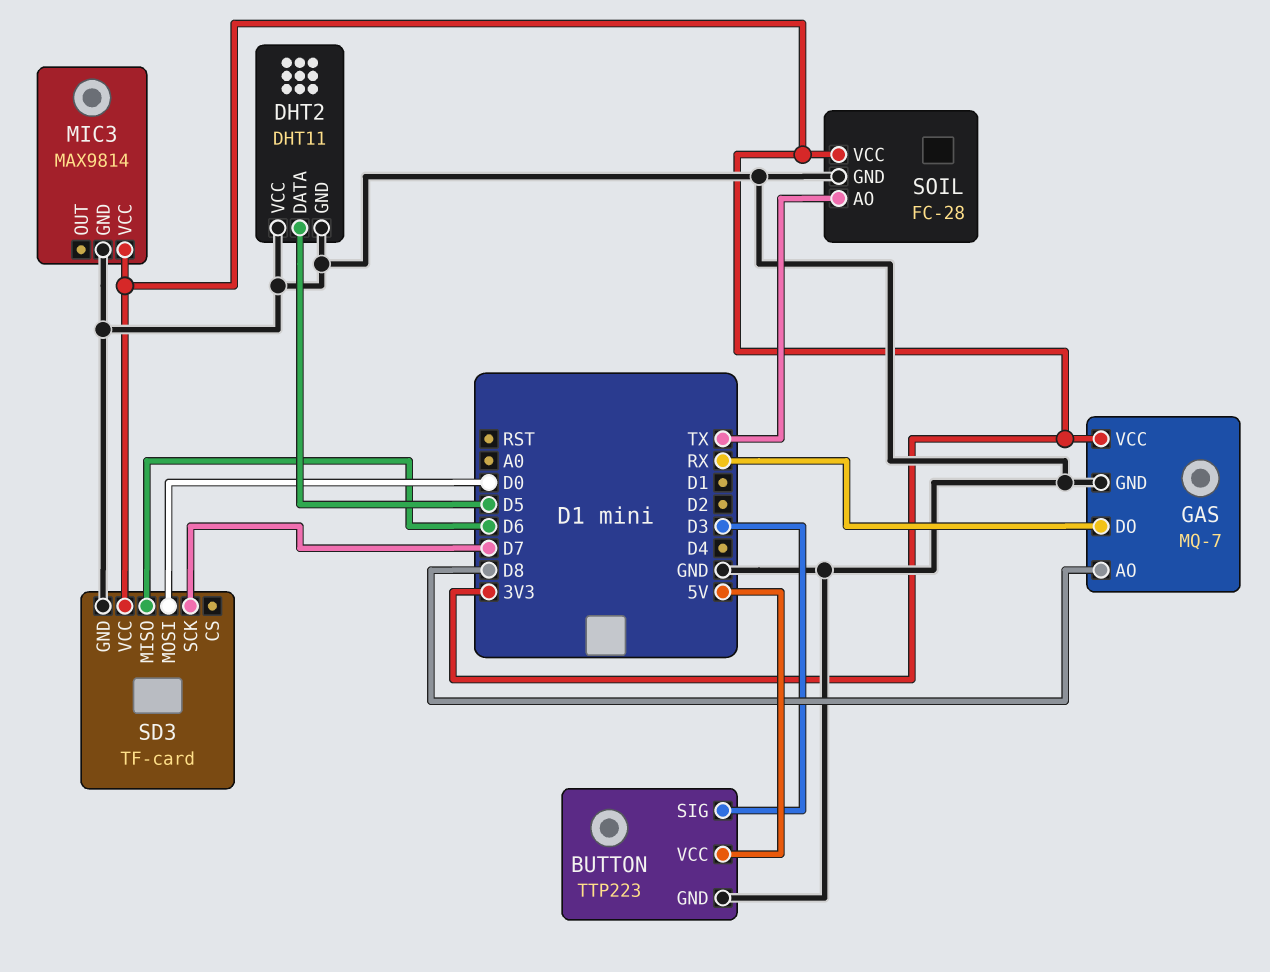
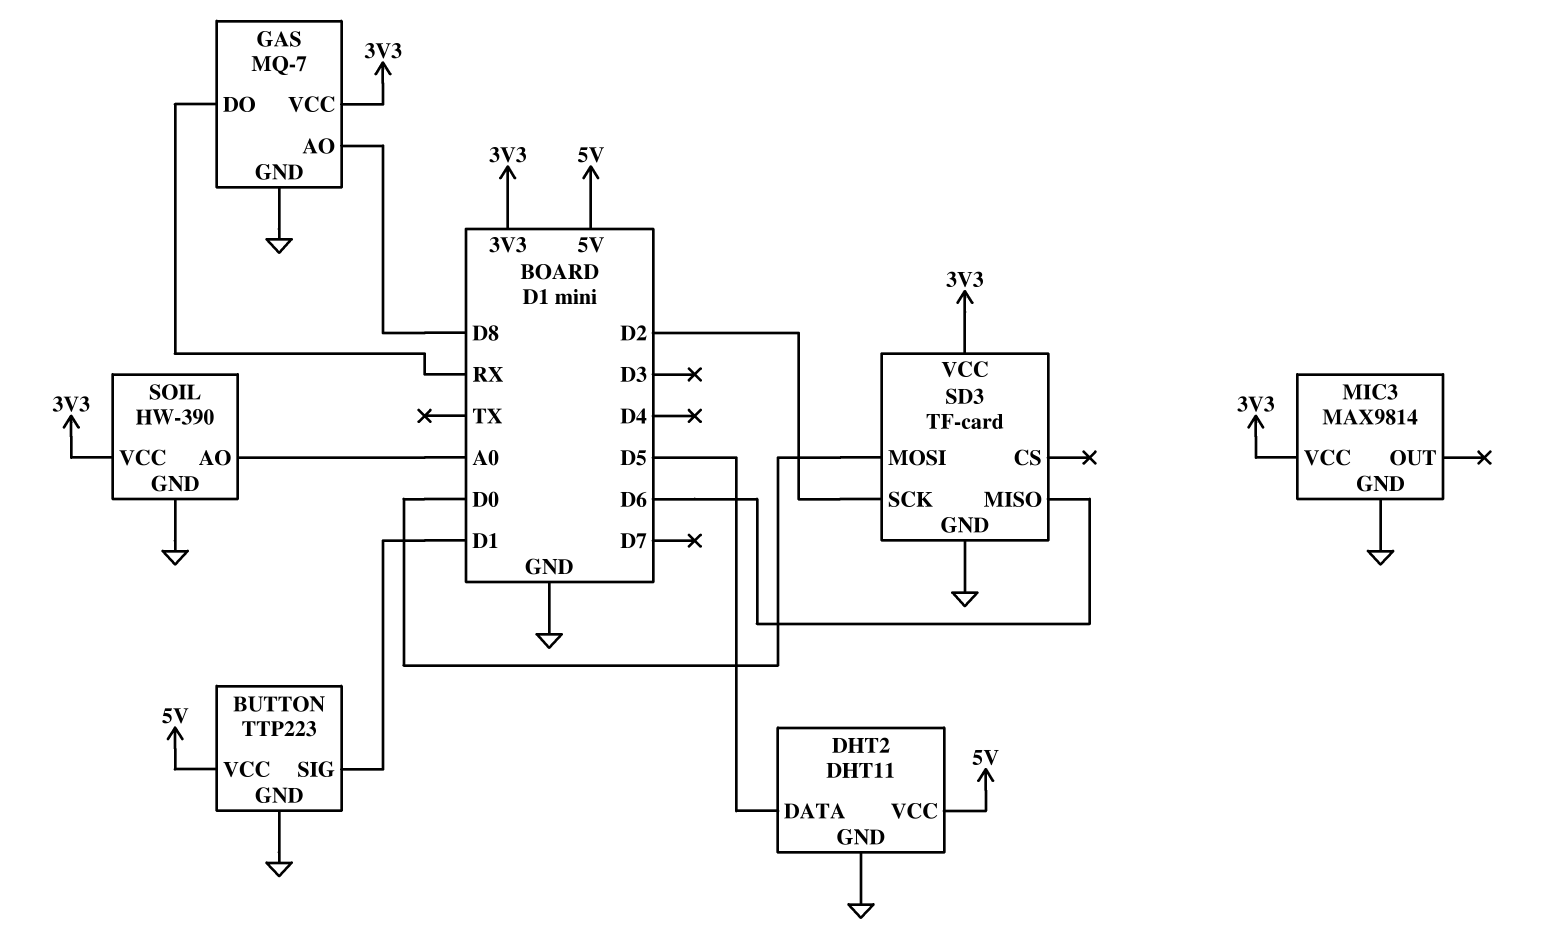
BUTTON pin SIG: D3 -> D1
DHT2 pin VCC: GND -> 5V
SD3 pin SCK: D7 -> D2
SOIL: FC-28 -> HW-390
SOIL pin AO: TX -> A0

